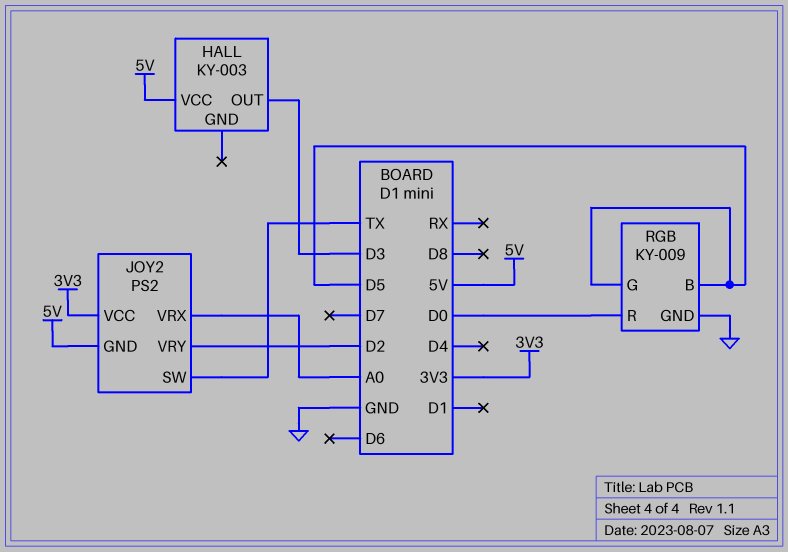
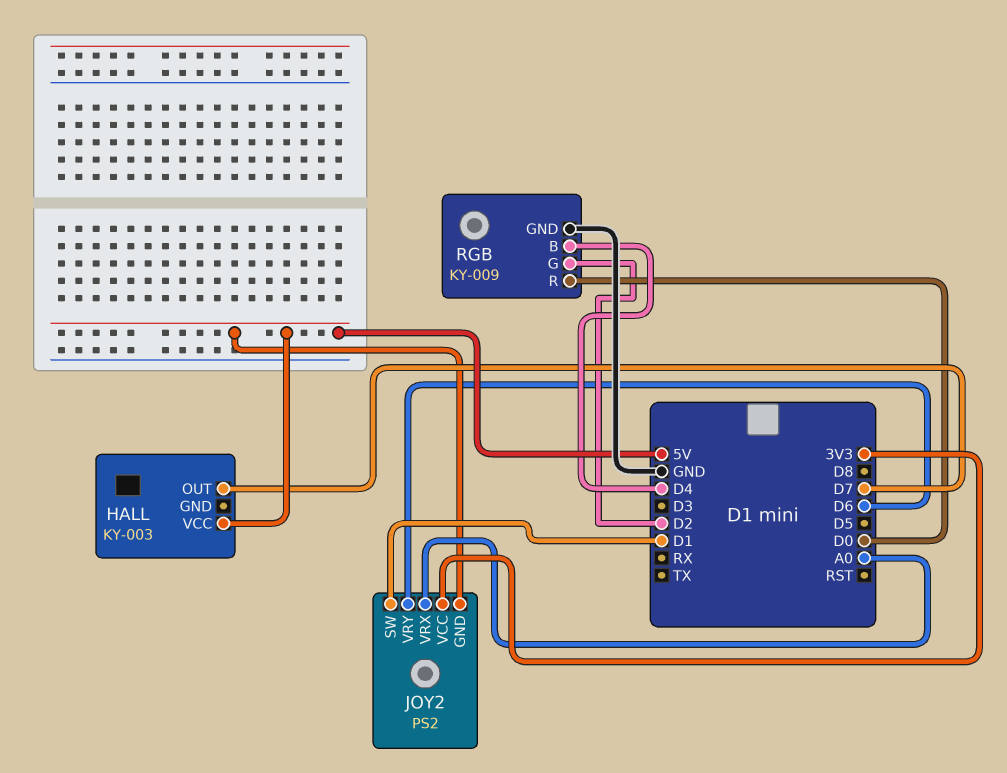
HALL pin OUT: D3 -> D7
JOY2 pin SW: TX -> D1
JOY2 pin VRY: D2 -> D6
RGB pin B: D5 -> D4
RGB pin G: D5 -> D2

